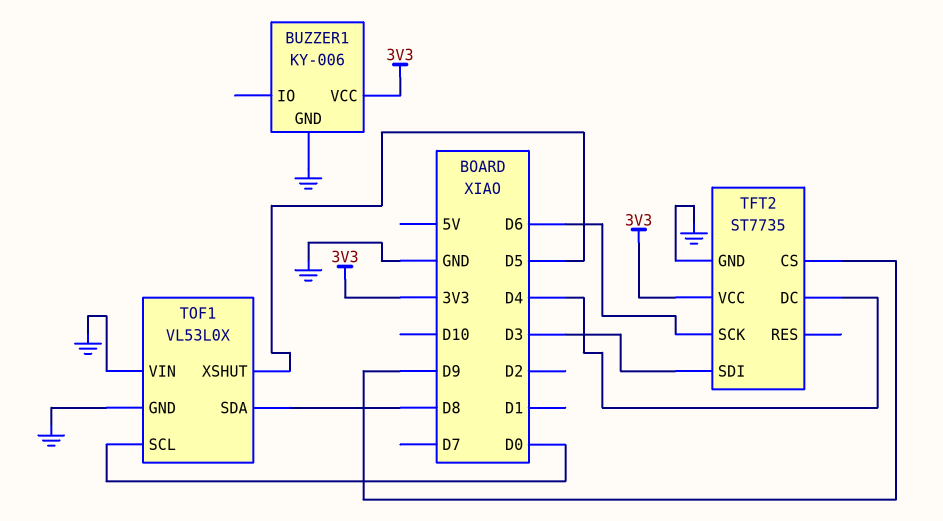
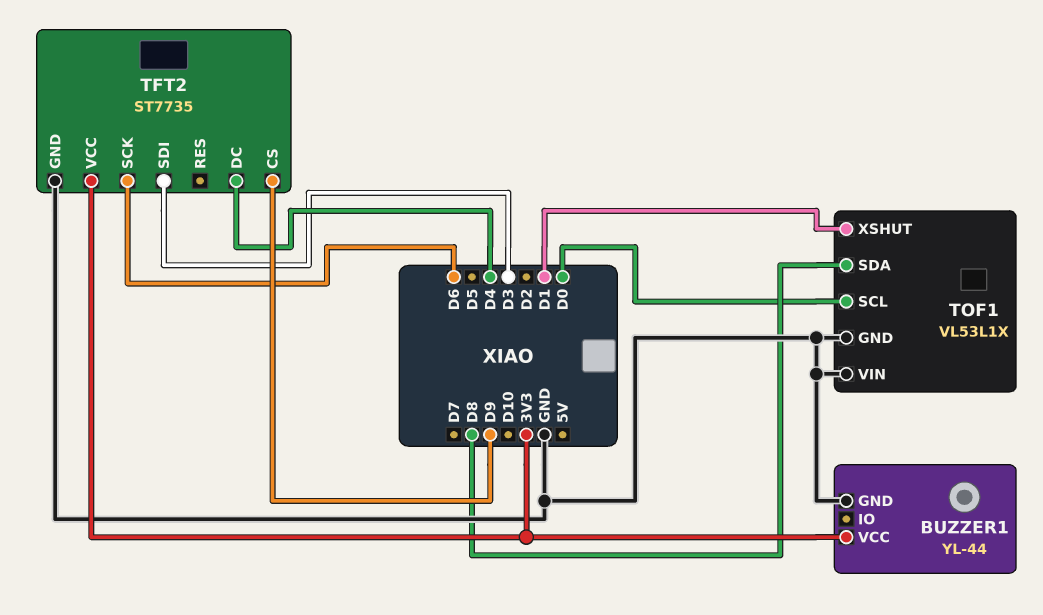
BUZZER1: KY-006 -> YL-44
TOF1: VL53L0X -> VL53L1X
TOF1 pin XSHUT: D5 -> D1

